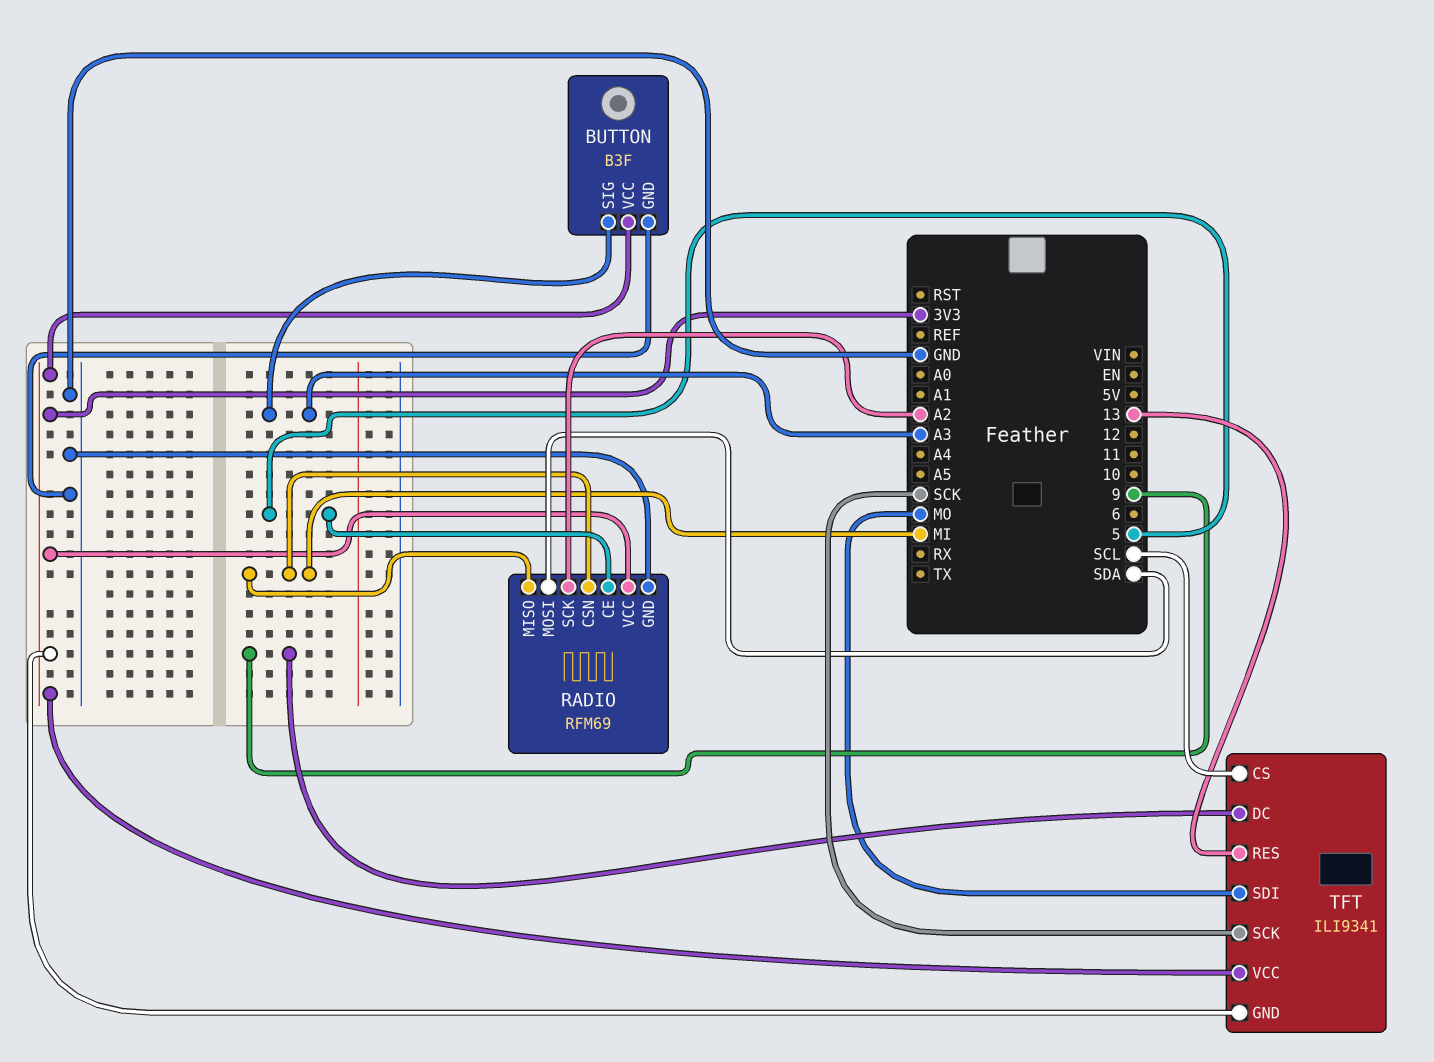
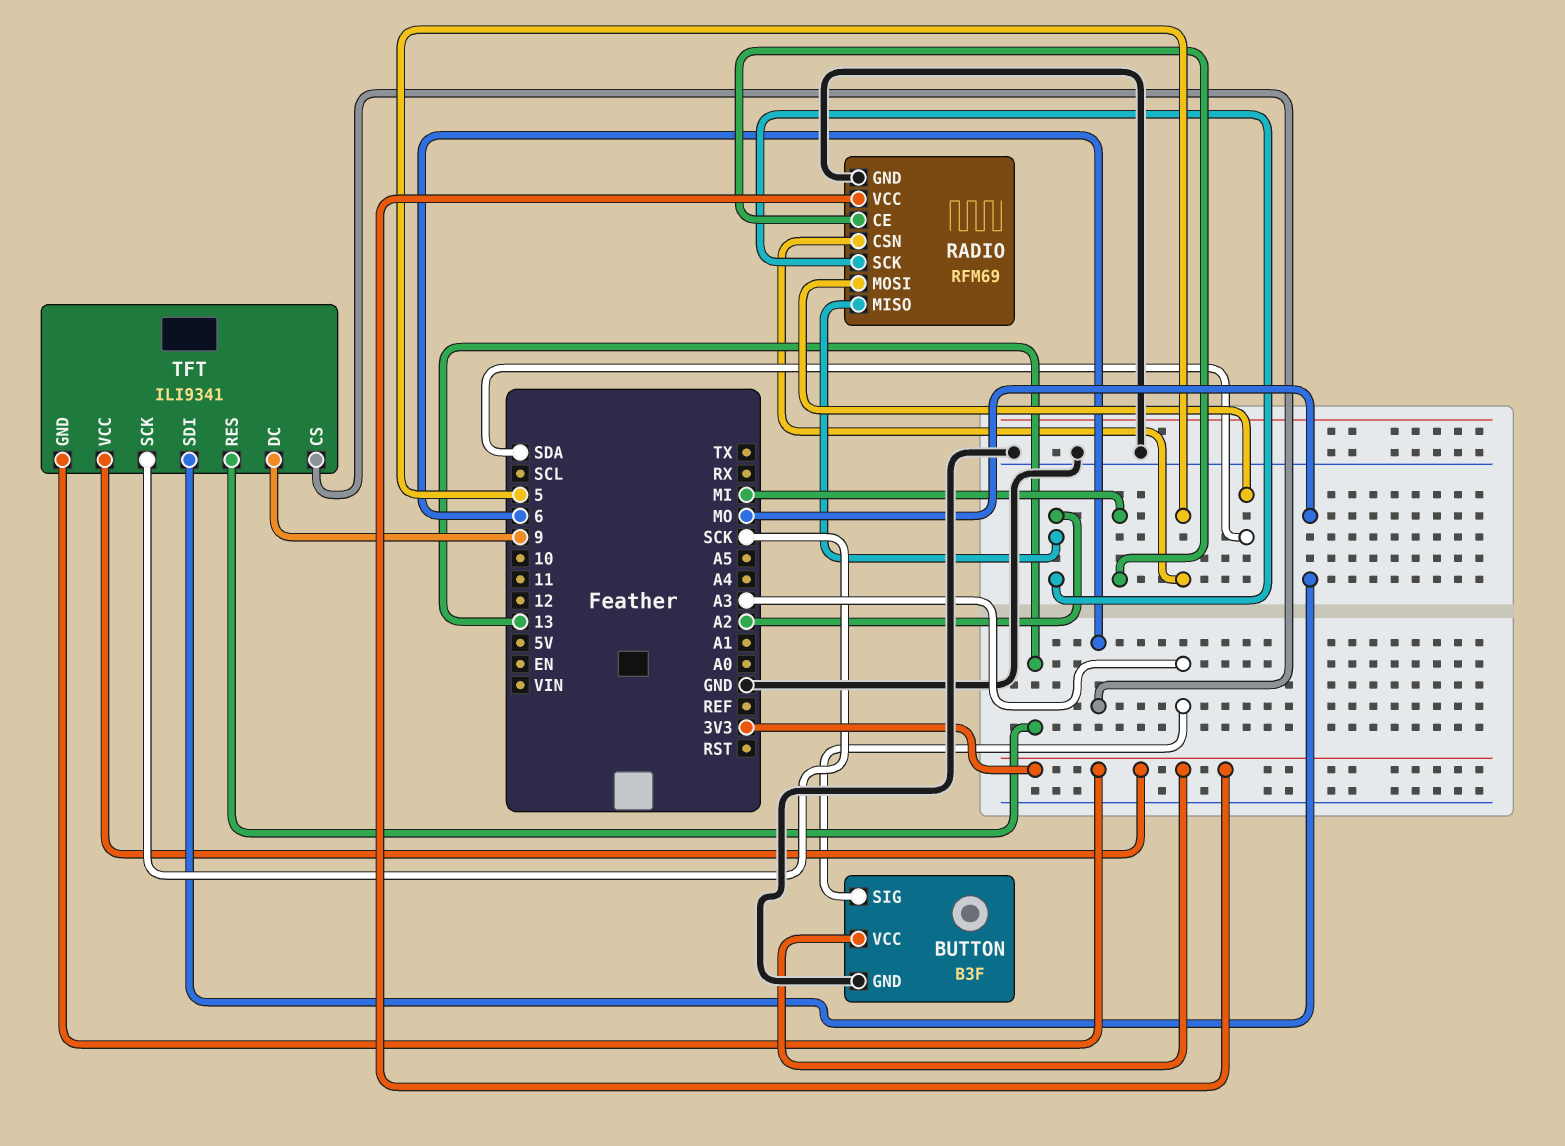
RADIO pin CE: 5 -> MI
RADIO pin CSN: MI -> 5
RADIO pin MISO: MI -> A2
TFT pin CS: SCL -> 6

